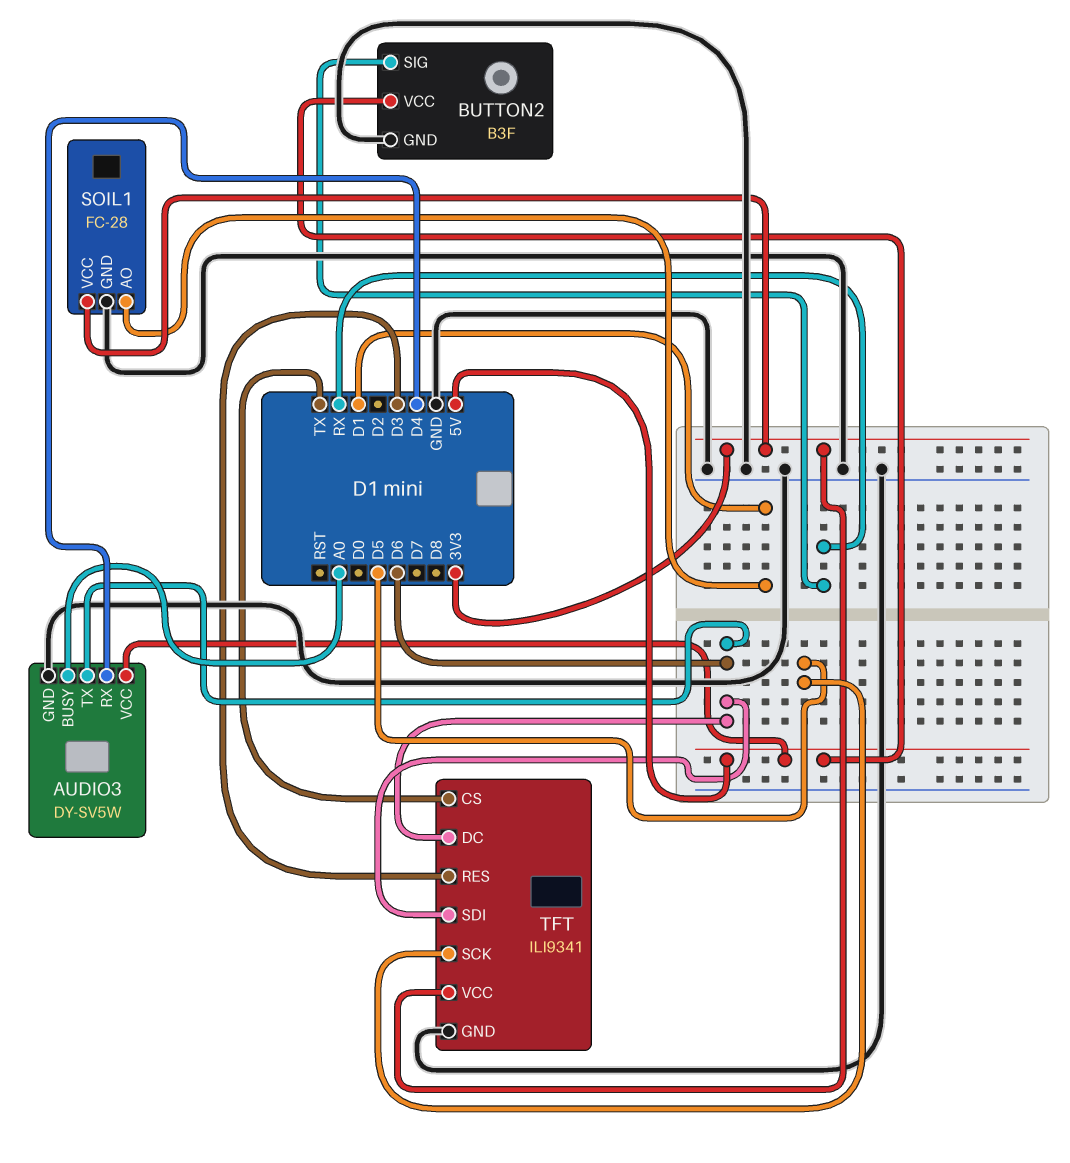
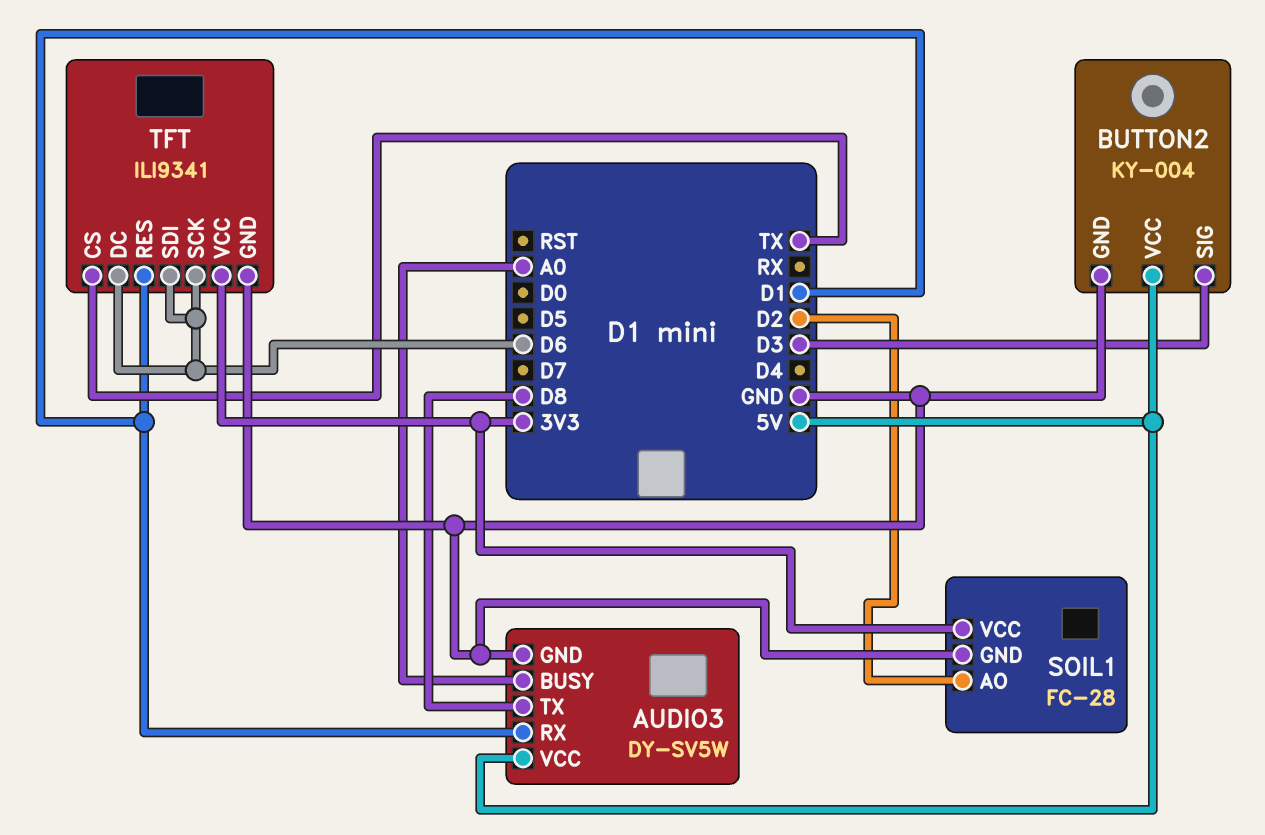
AUDIO3 pin RX: D4 -> D1
AUDIO3 pin TX: D6 -> D8
BUTTON2: B3F -> KY-004
BUTTON2 pin SIG: RX -> D3
SOIL1 pin AO: D1 -> D2
TFT pin RES: D3 -> D1
TFT pin SCK: D5 -> D6

